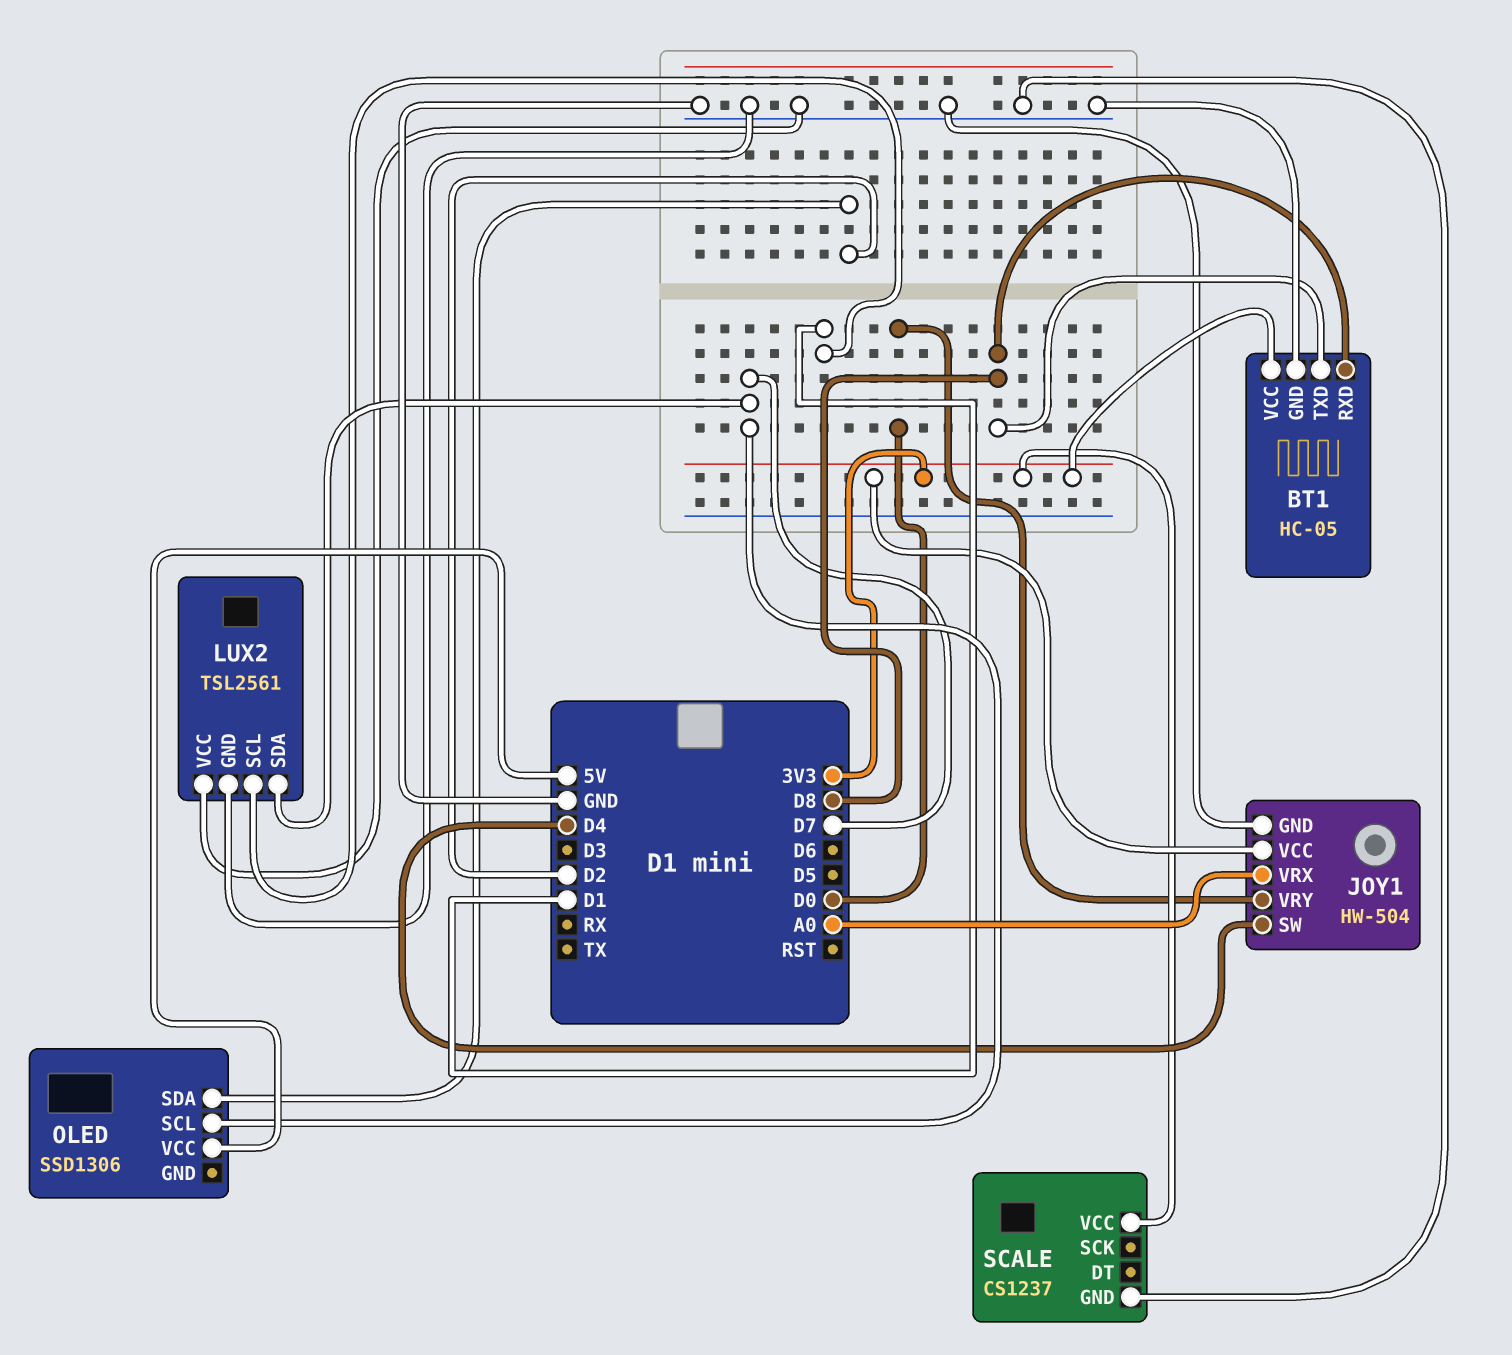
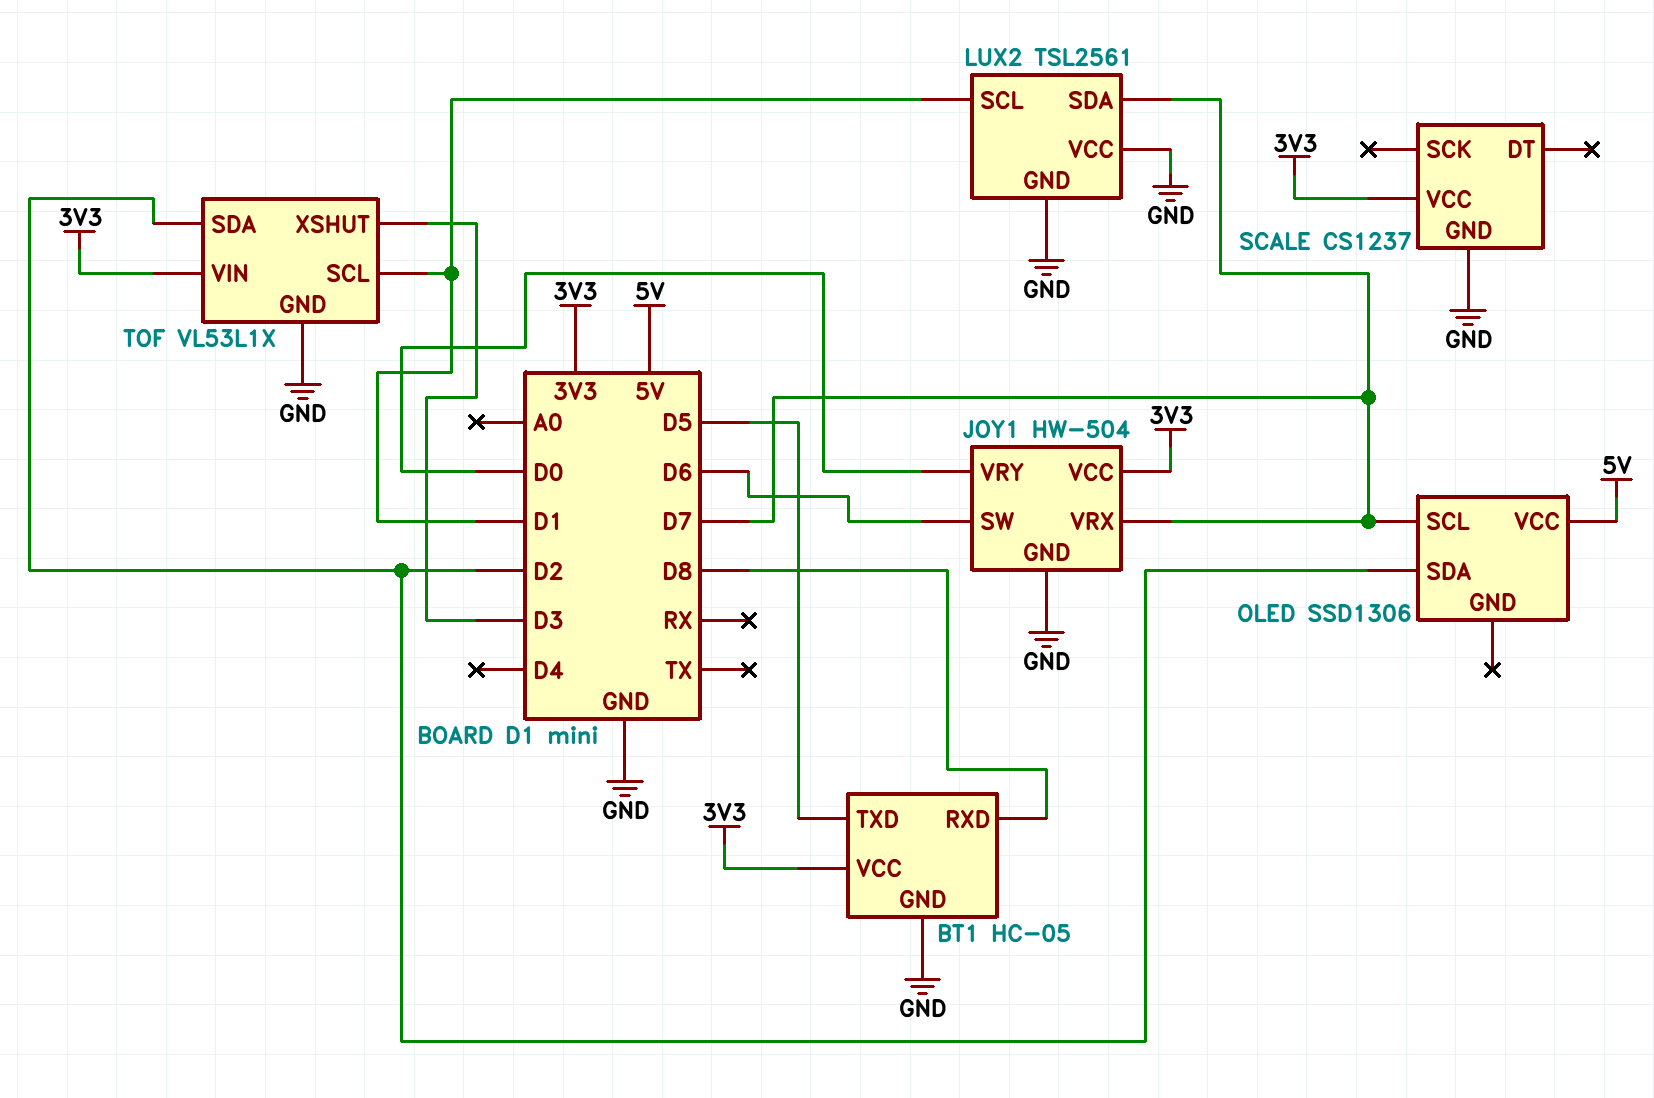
BT1 pin TXD: D8 -> D5
JOY1 pin SW: D4 -> D6
JOY1 pin VRX: A0 -> D7
TOF: none -> VL53L1X
TOF pin GND: none -> GND
TOF pin SCL: none -> D1
TOF pin SDA: none -> D2
TOF pin VIN: none -> 3V3
TOF pin XSHUT: none -> D3

